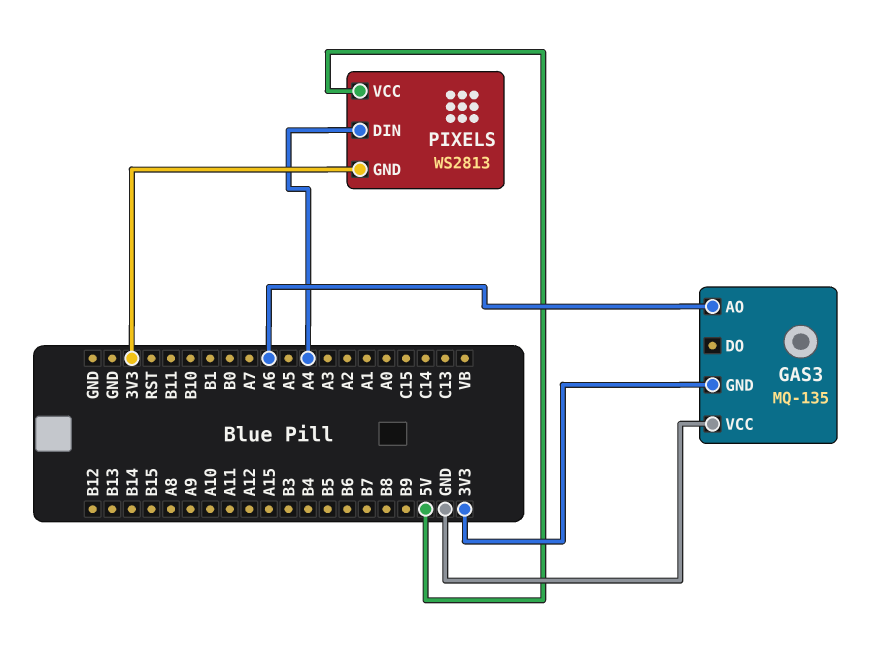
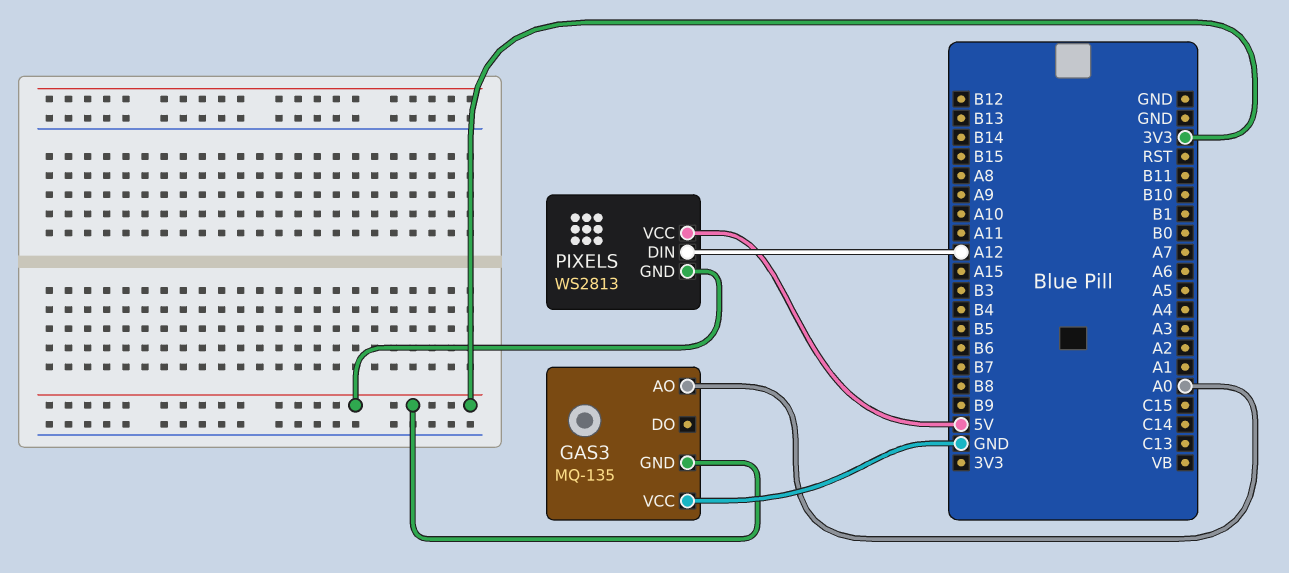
GAS3 pin AO: A6 -> A0
PIXELS pin DIN: A4 -> A12

